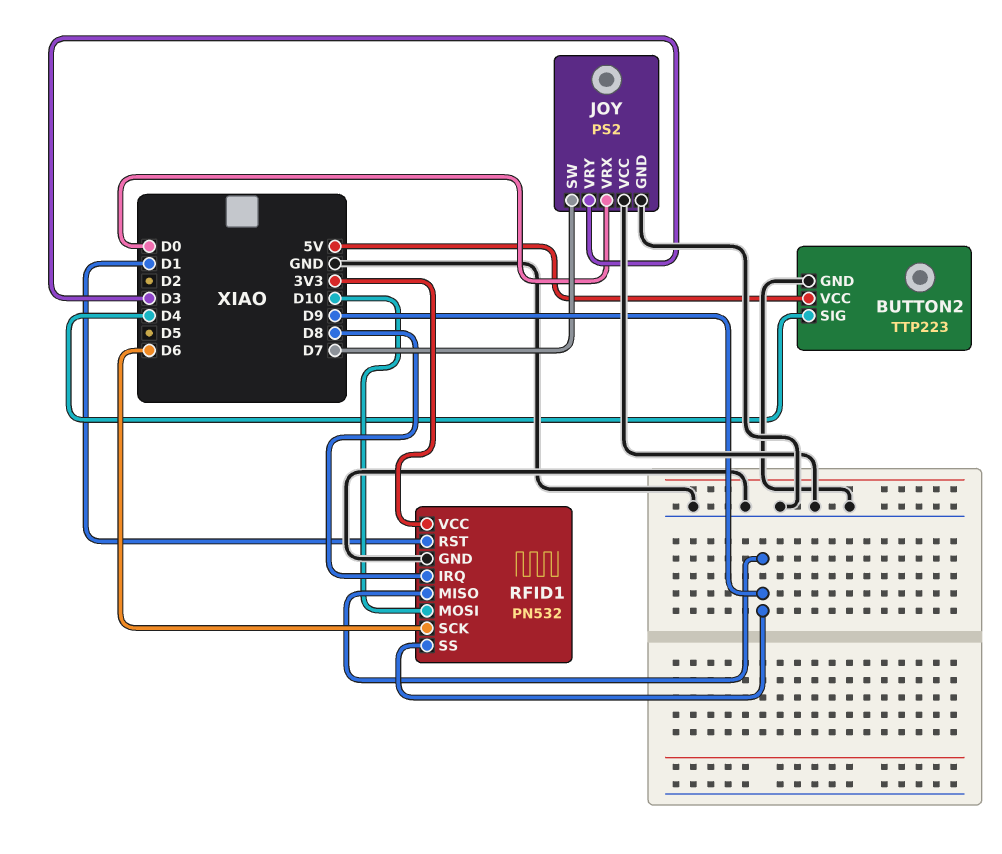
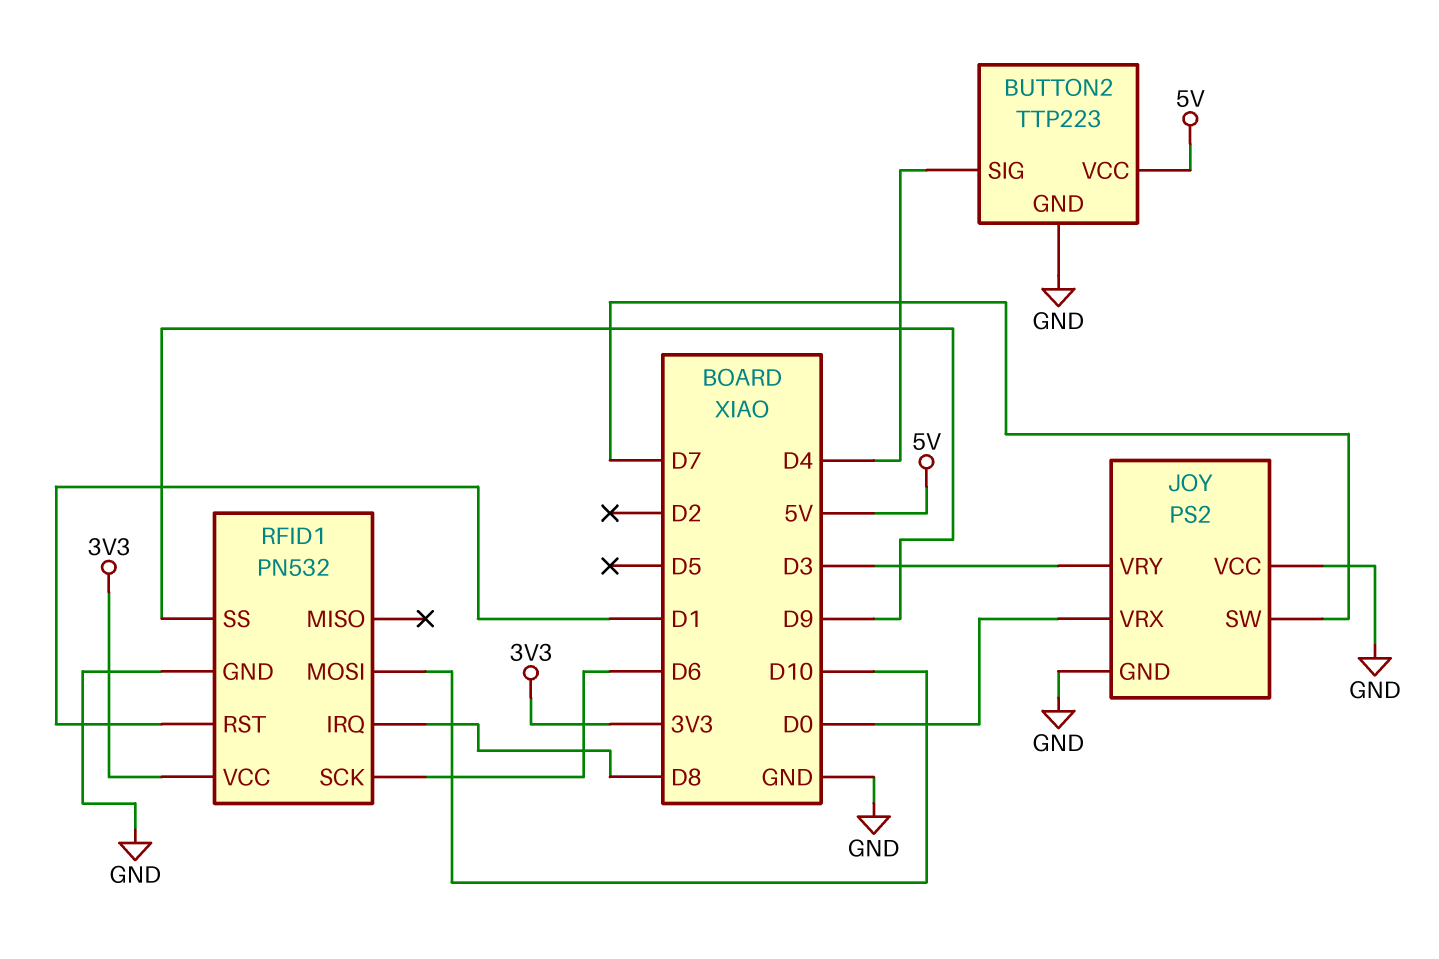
RFID1 pin MISO: D9 -> none

